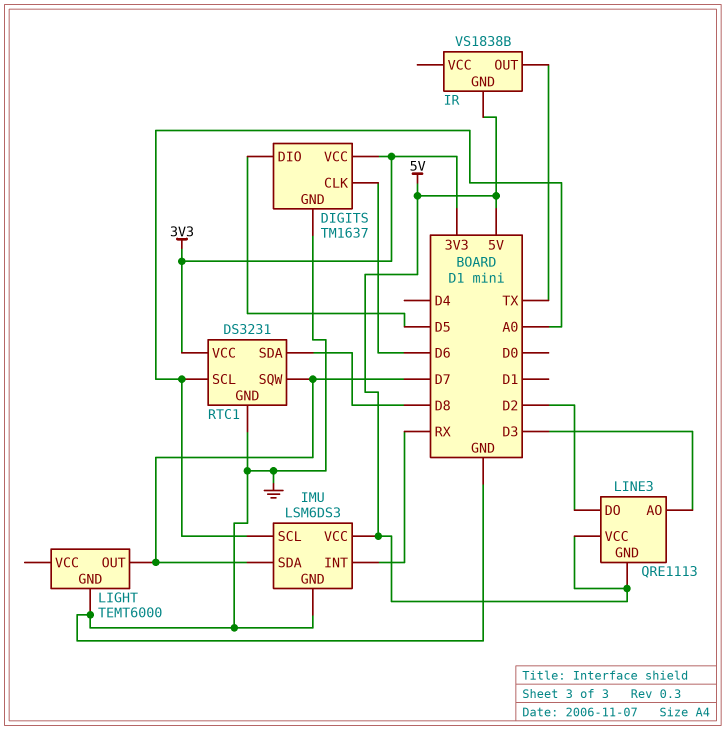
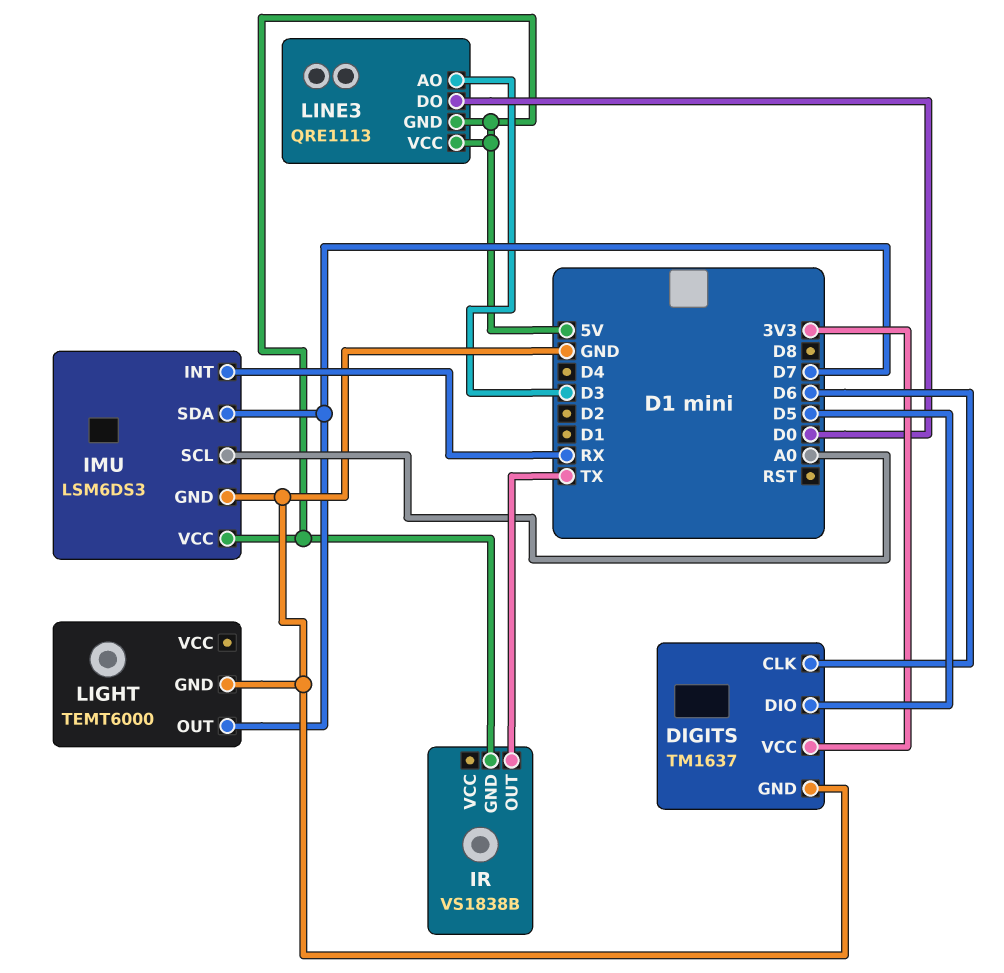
LINE3 pin DO: D2 -> D0
RTC1: DS3231 -> none
RTC1 pin GND: GND -> none
RTC1 pin SCL: A0 -> none
RTC1 pin SDA: D8 -> none
RTC1 pin SQW: D7 -> none
RTC1 pin VCC: 3V3 -> none

